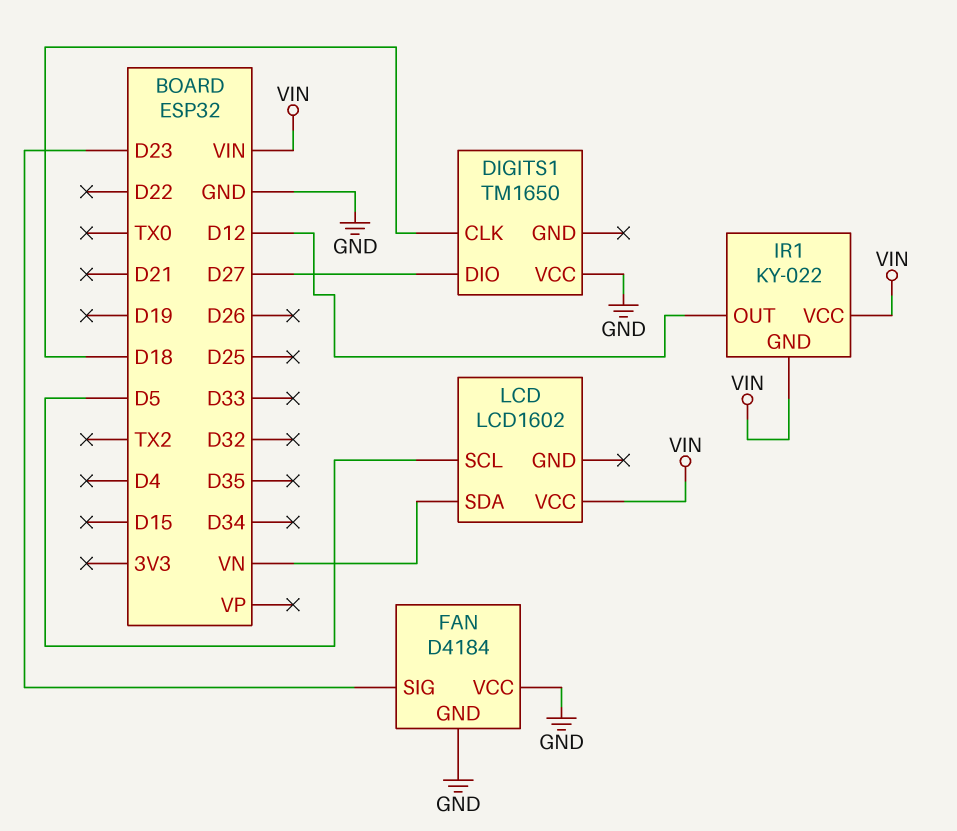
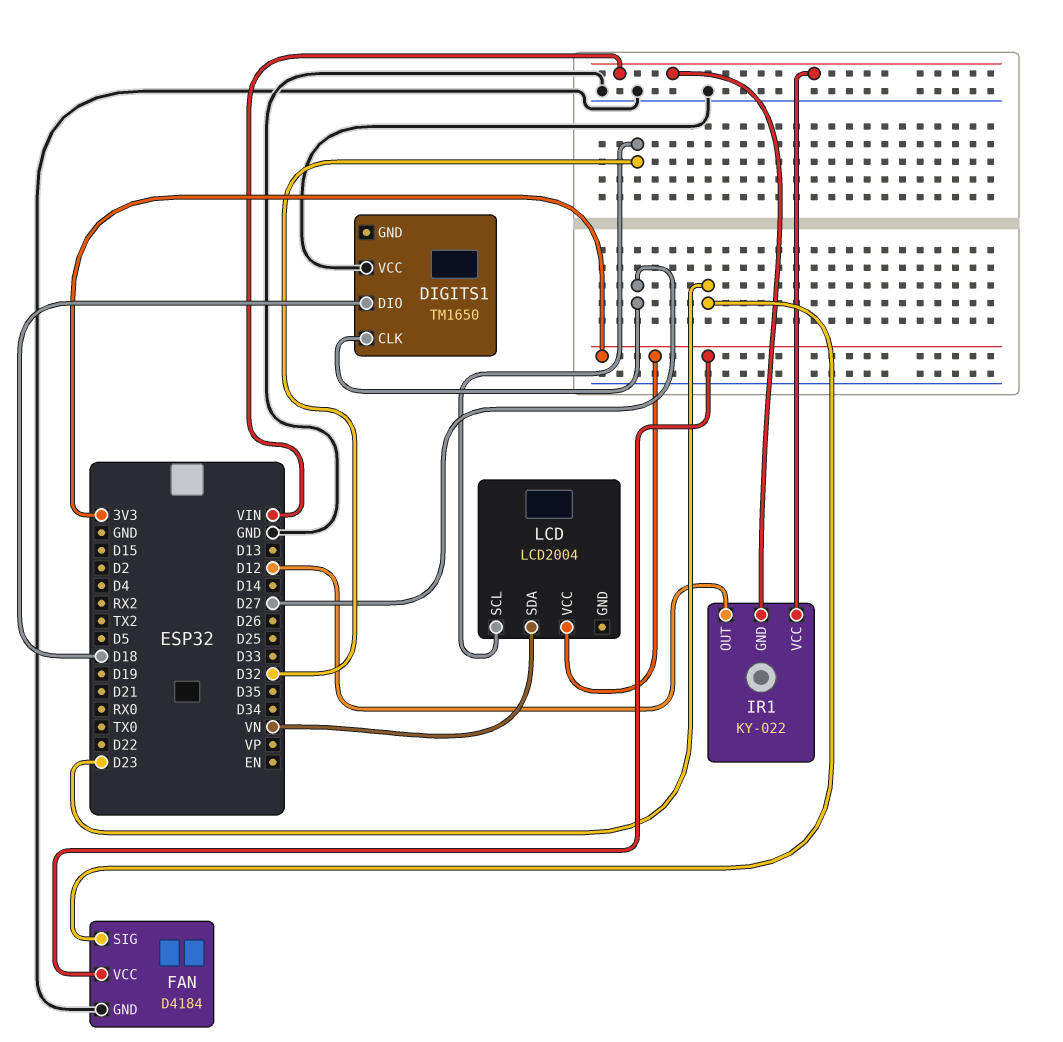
DIGITS1 pin CLK: D18 -> D27
DIGITS1 pin DIO: D27 -> D18
FAN pin VCC: GND -> 3V3
LCD: LCD1602 -> LCD2004
LCD pin SCL: D5 -> D32
LCD pin VCC: VIN -> 3V3

